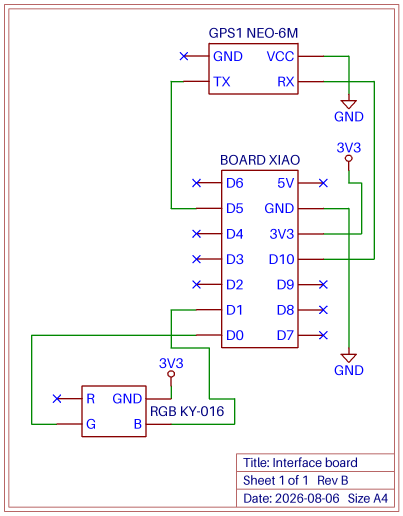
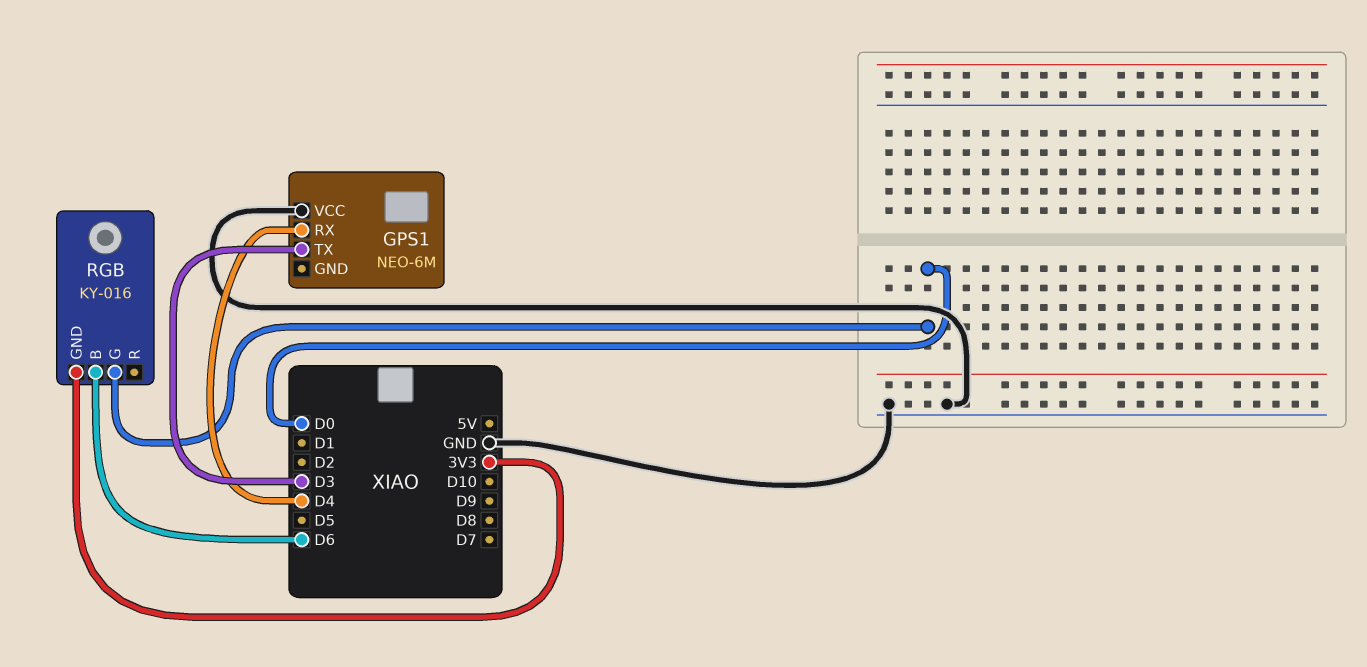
GPS1 pin RX: D10 -> D4
GPS1 pin TX: D5 -> D3
RGB pin B: D1 -> D6

